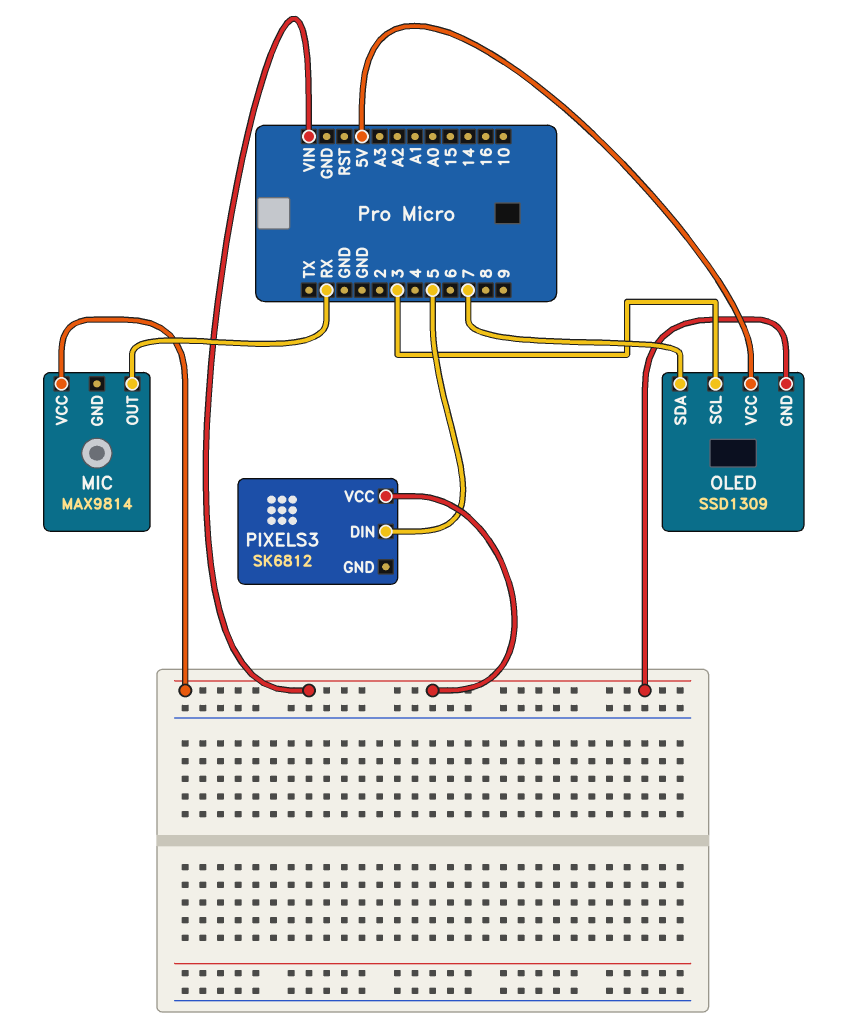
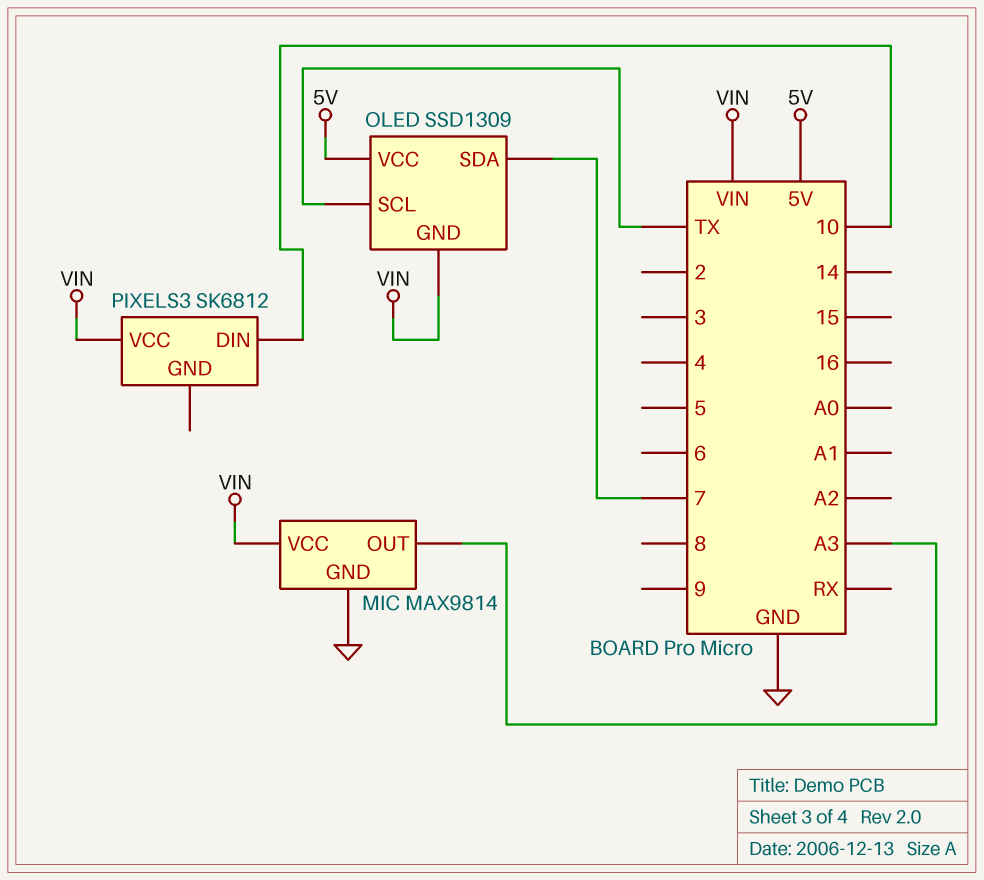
MIC pin GND: none -> GND
MIC pin OUT: RX -> A3
OLED pin SCL: 3 -> TX
PIXELS3 pin DIN: 5 -> 10

